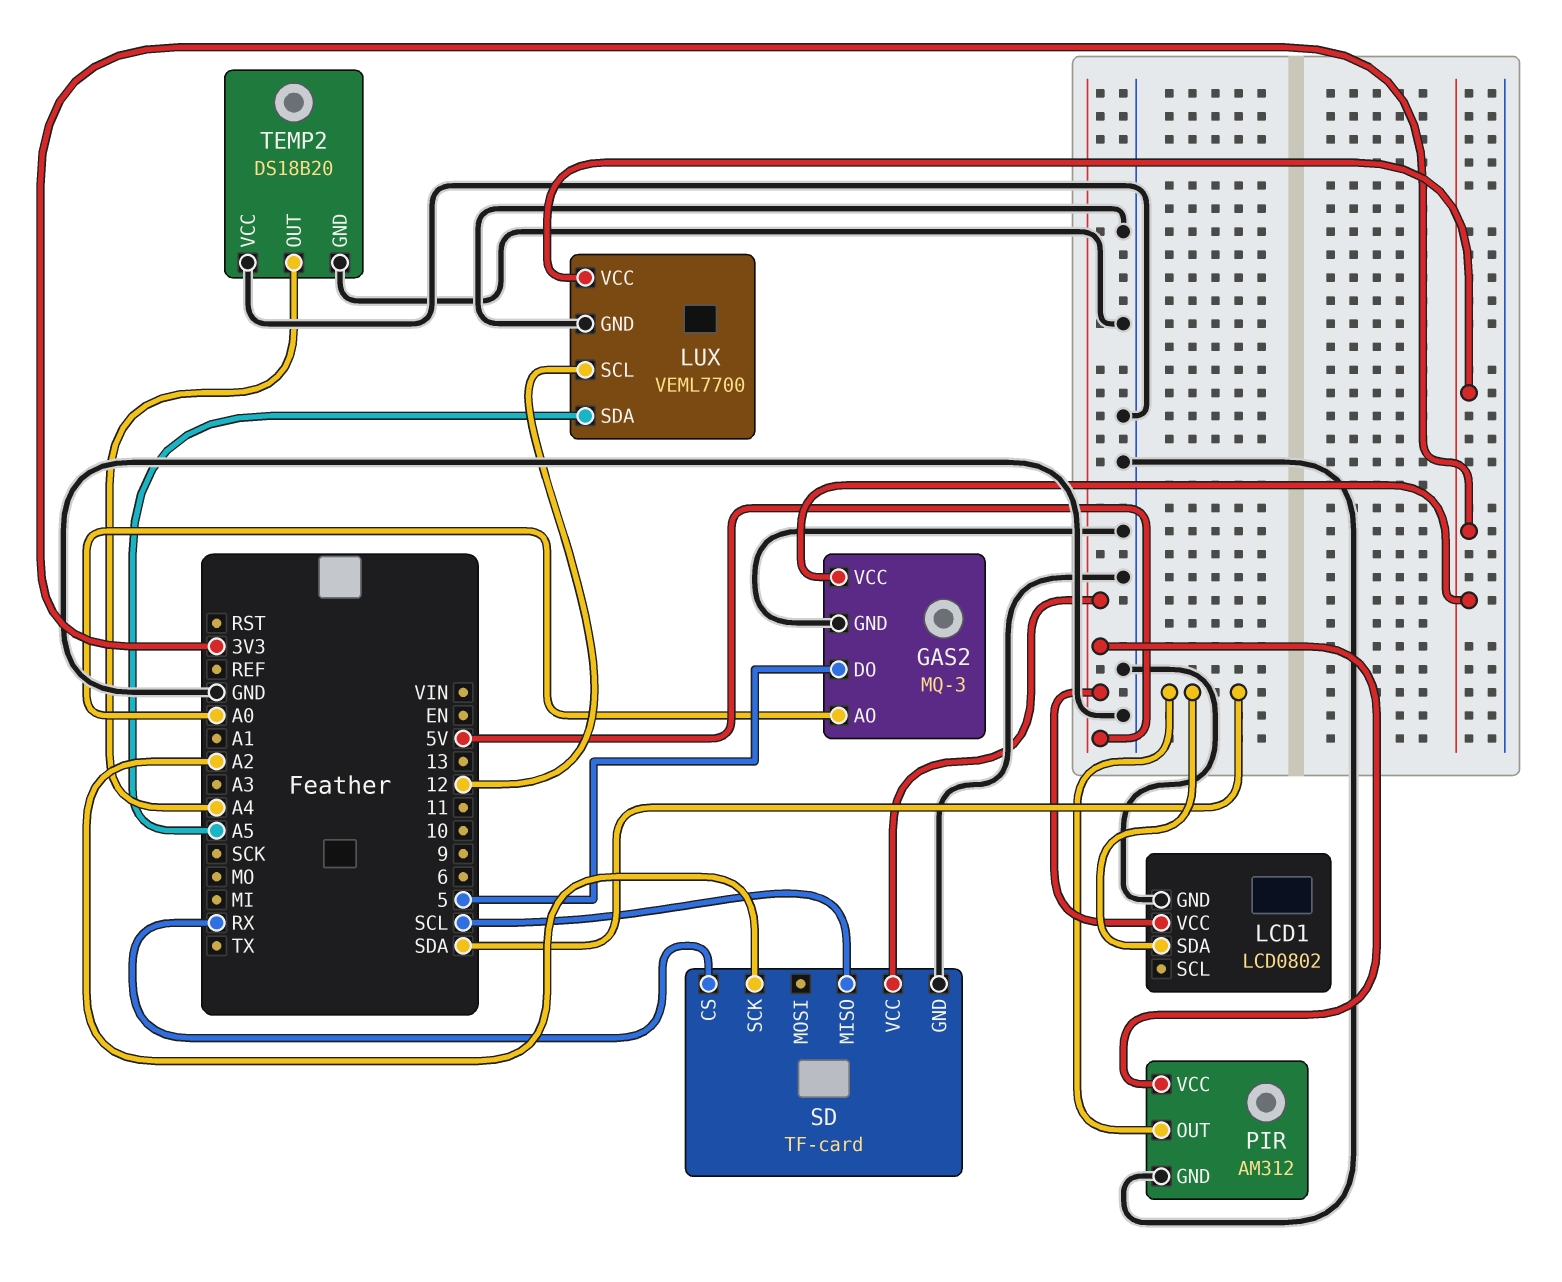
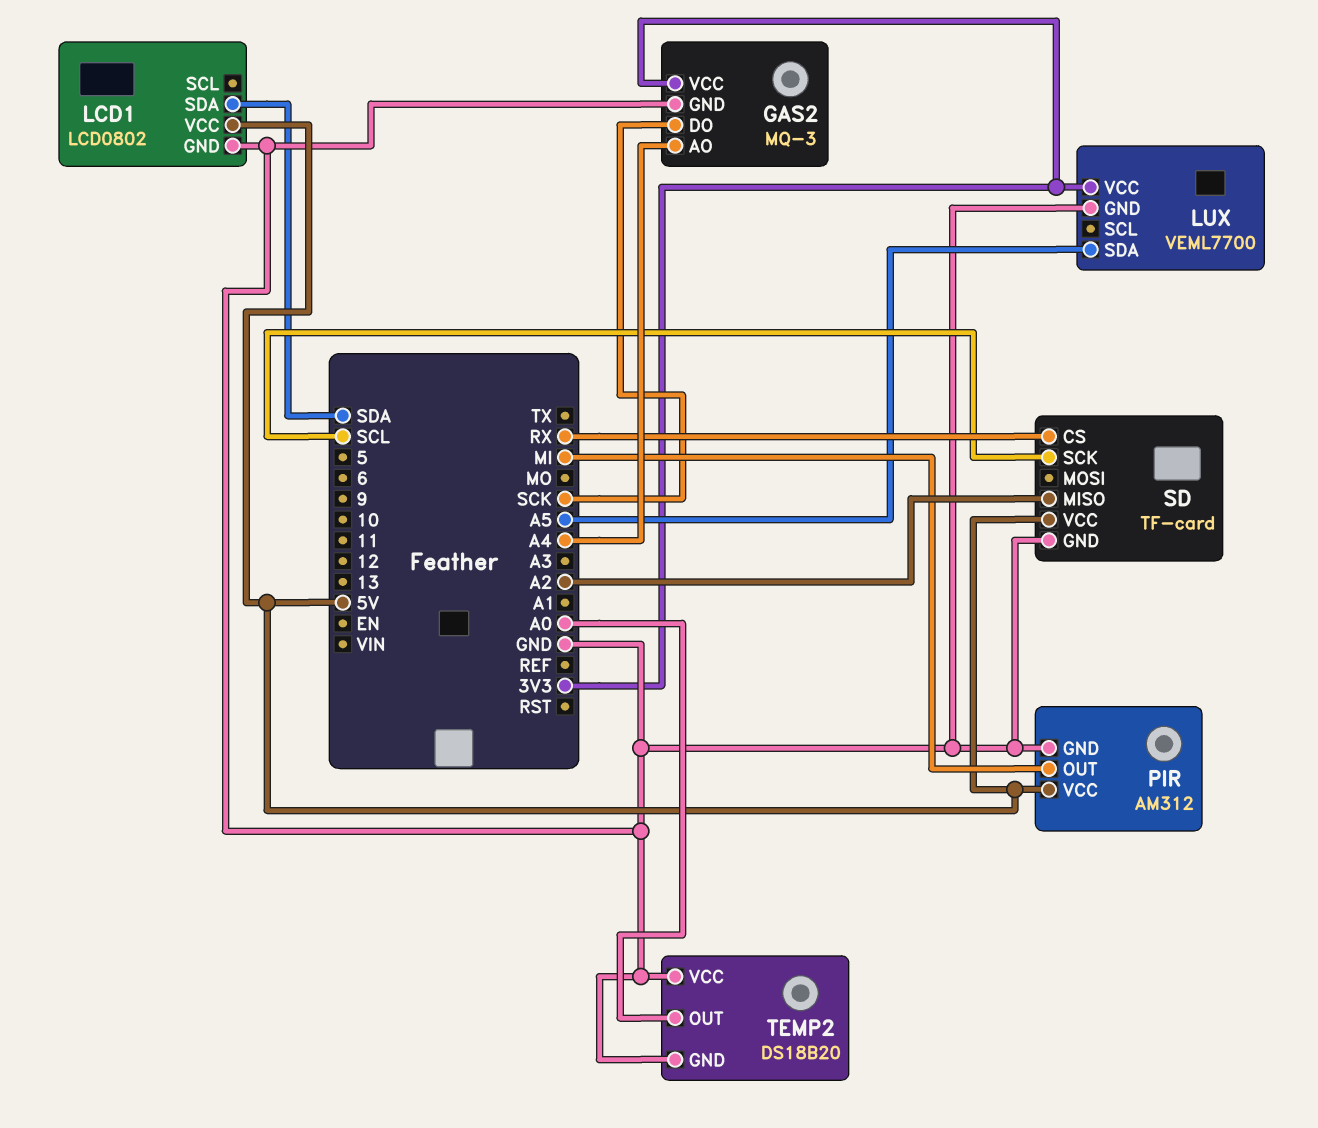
GAS2 pin AO: A0 -> A4
GAS2 pin DO: 5 -> SCK
LUX pin SCL: 12 -> none
PIR pin OUT: SDA -> MI
SD pin MISO: SCL -> A2
SD pin SCK: A2 -> SCL
TEMP2 pin OUT: A4 -> A0

